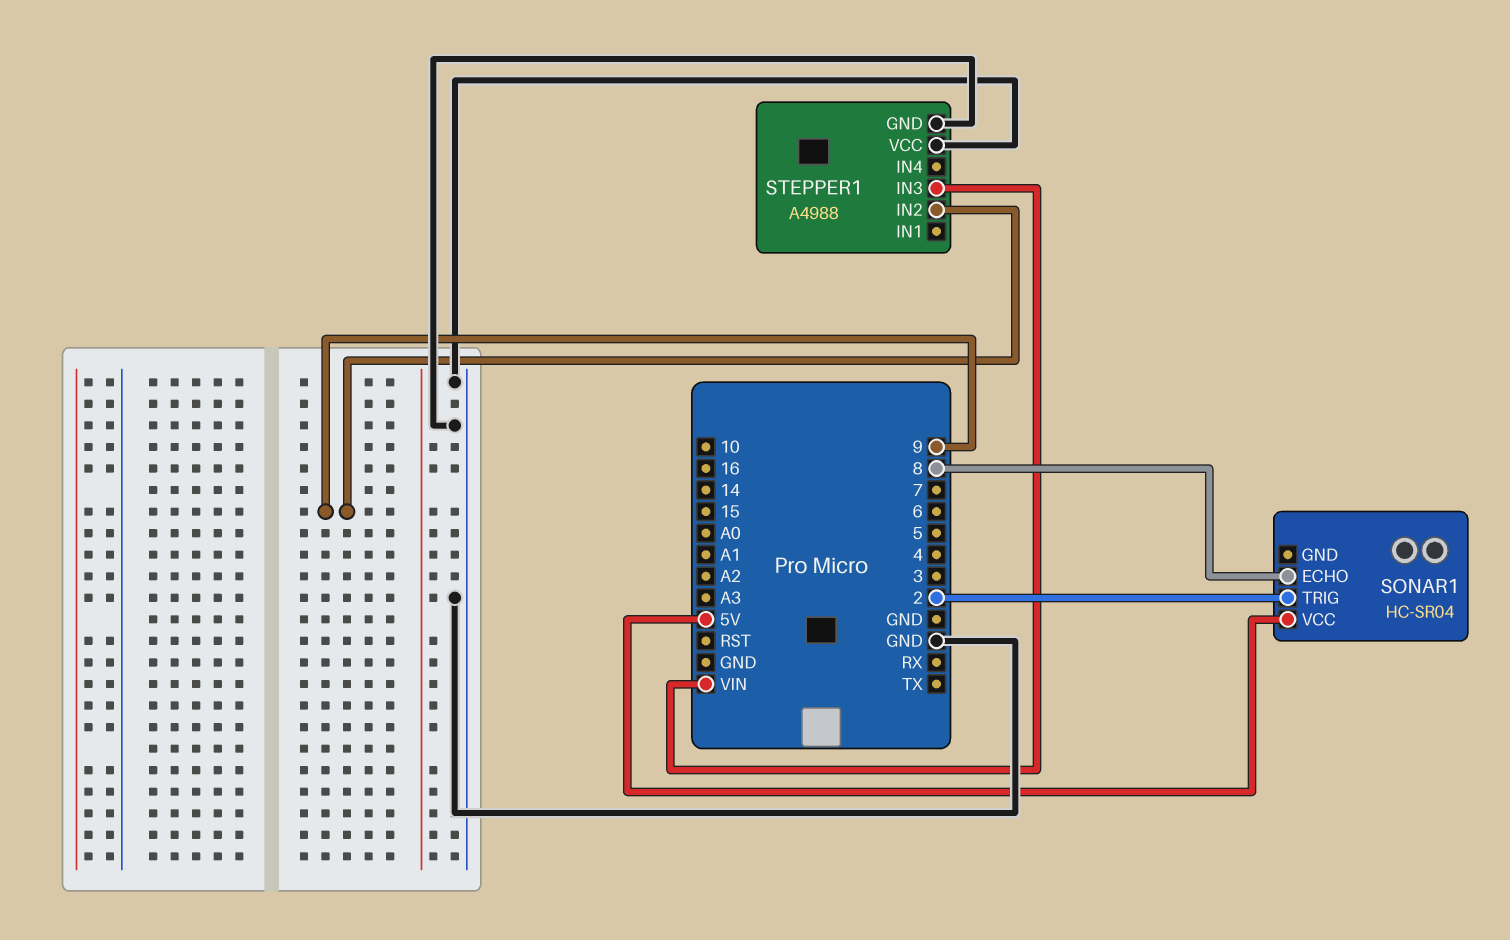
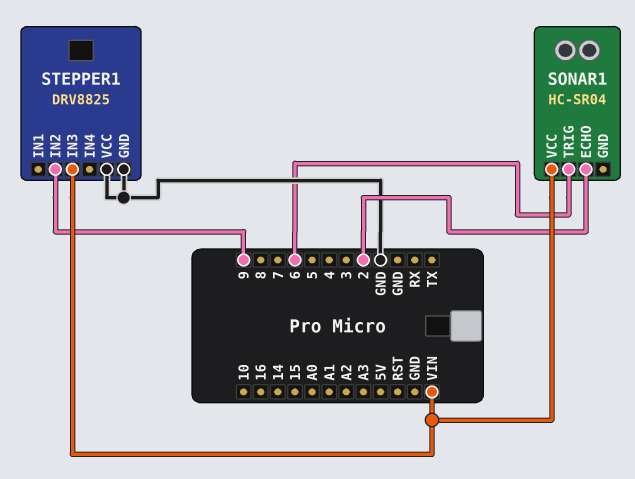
SONAR1 pin ECHO: 8 -> 2
SONAR1 pin TRIG: 2 -> 6
SONAR1 pin VCC: 5V -> VIN
STEPPER1: A4988 -> DRV8825

